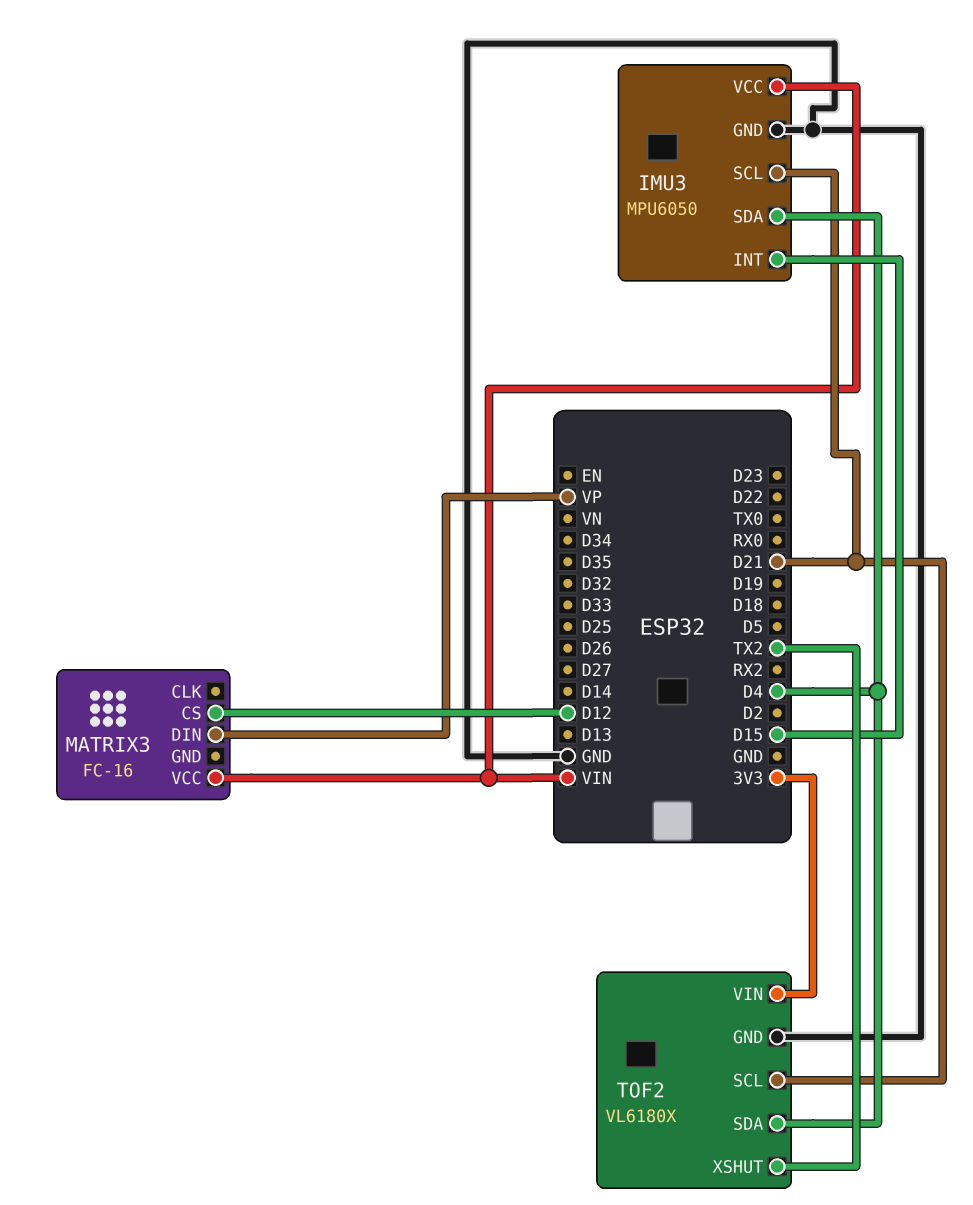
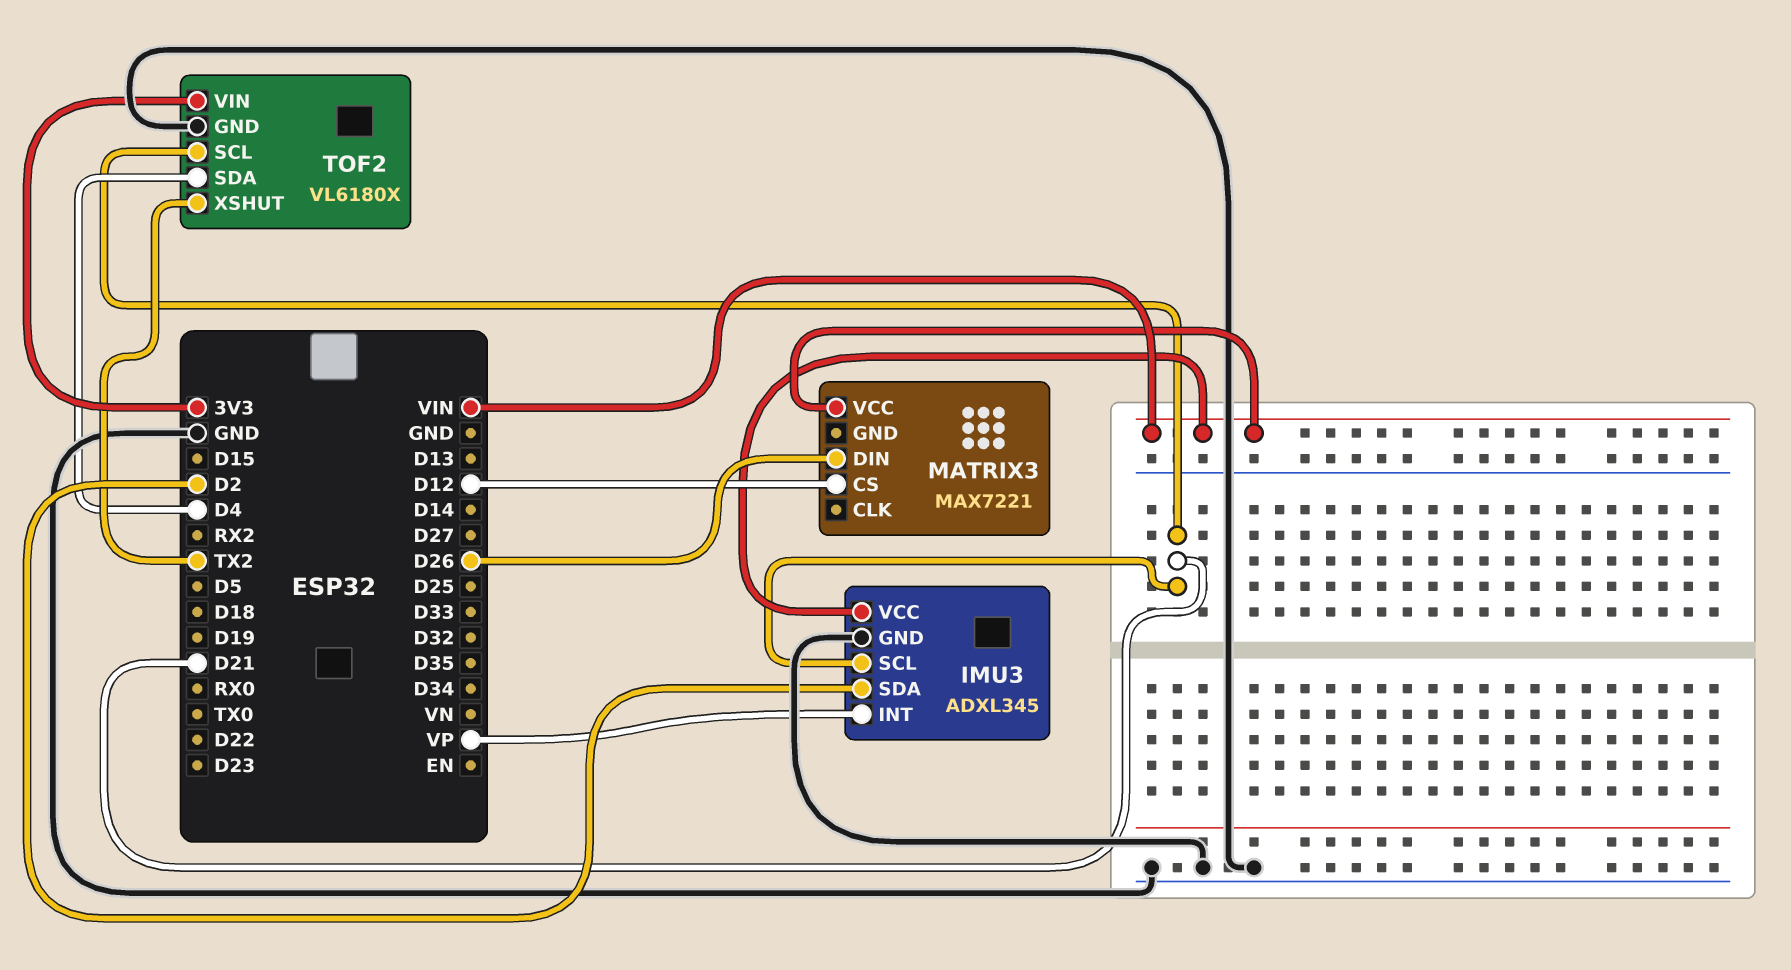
IMU3: MPU6050 -> ADXL345
IMU3 pin INT: D15 -> VP
IMU3 pin SDA: D4 -> D2
MATRIX3: FC-16 -> MAX7221
MATRIX3 pin DIN: VP -> D26

